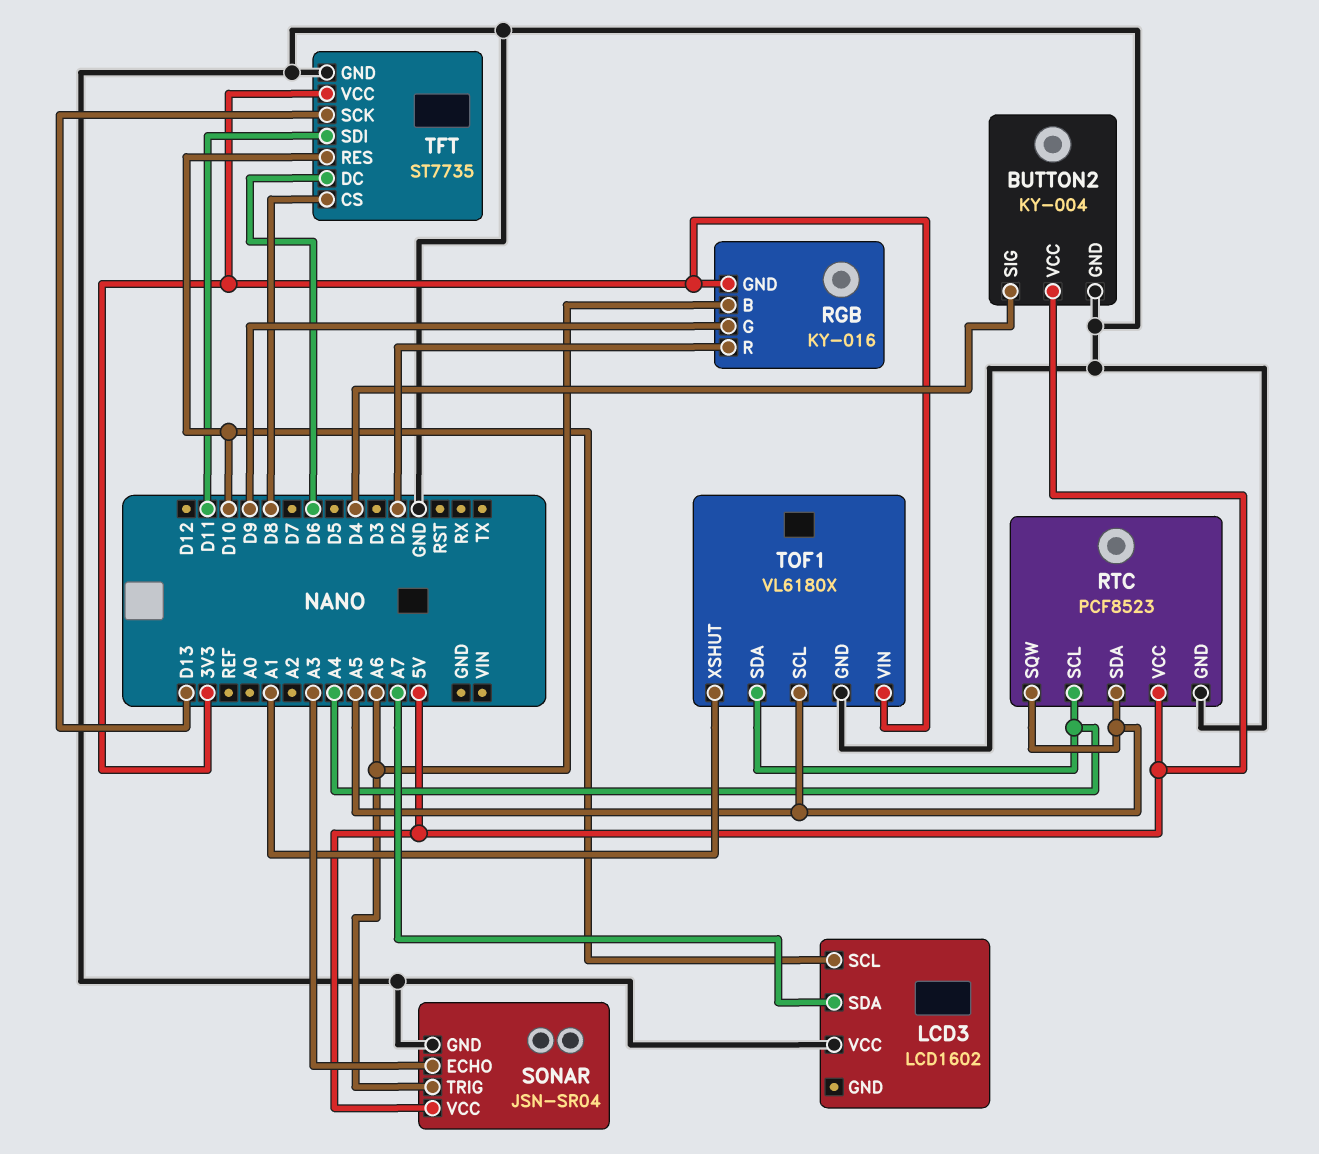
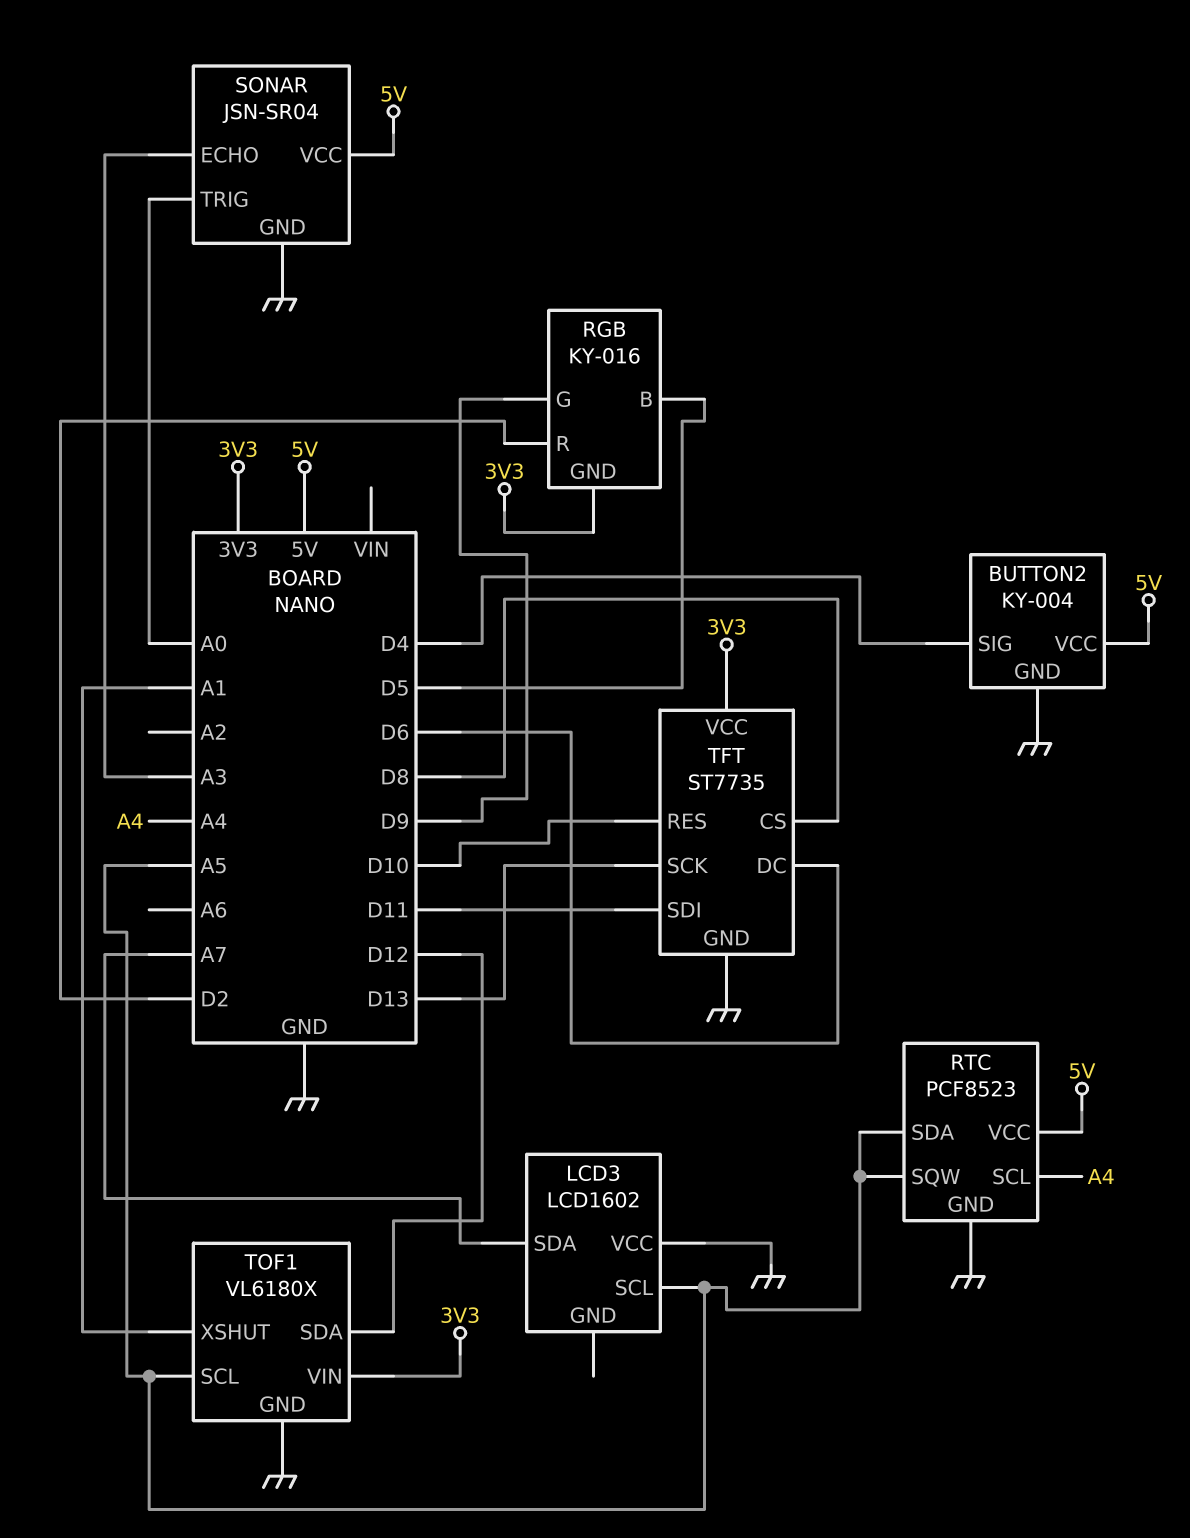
LCD3 pin SCL: D10 -> A5
RGB pin B: A6 -> D5
SONAR pin TRIG: A6 -> A0
TOF1 pin SDA: A4 -> D12

